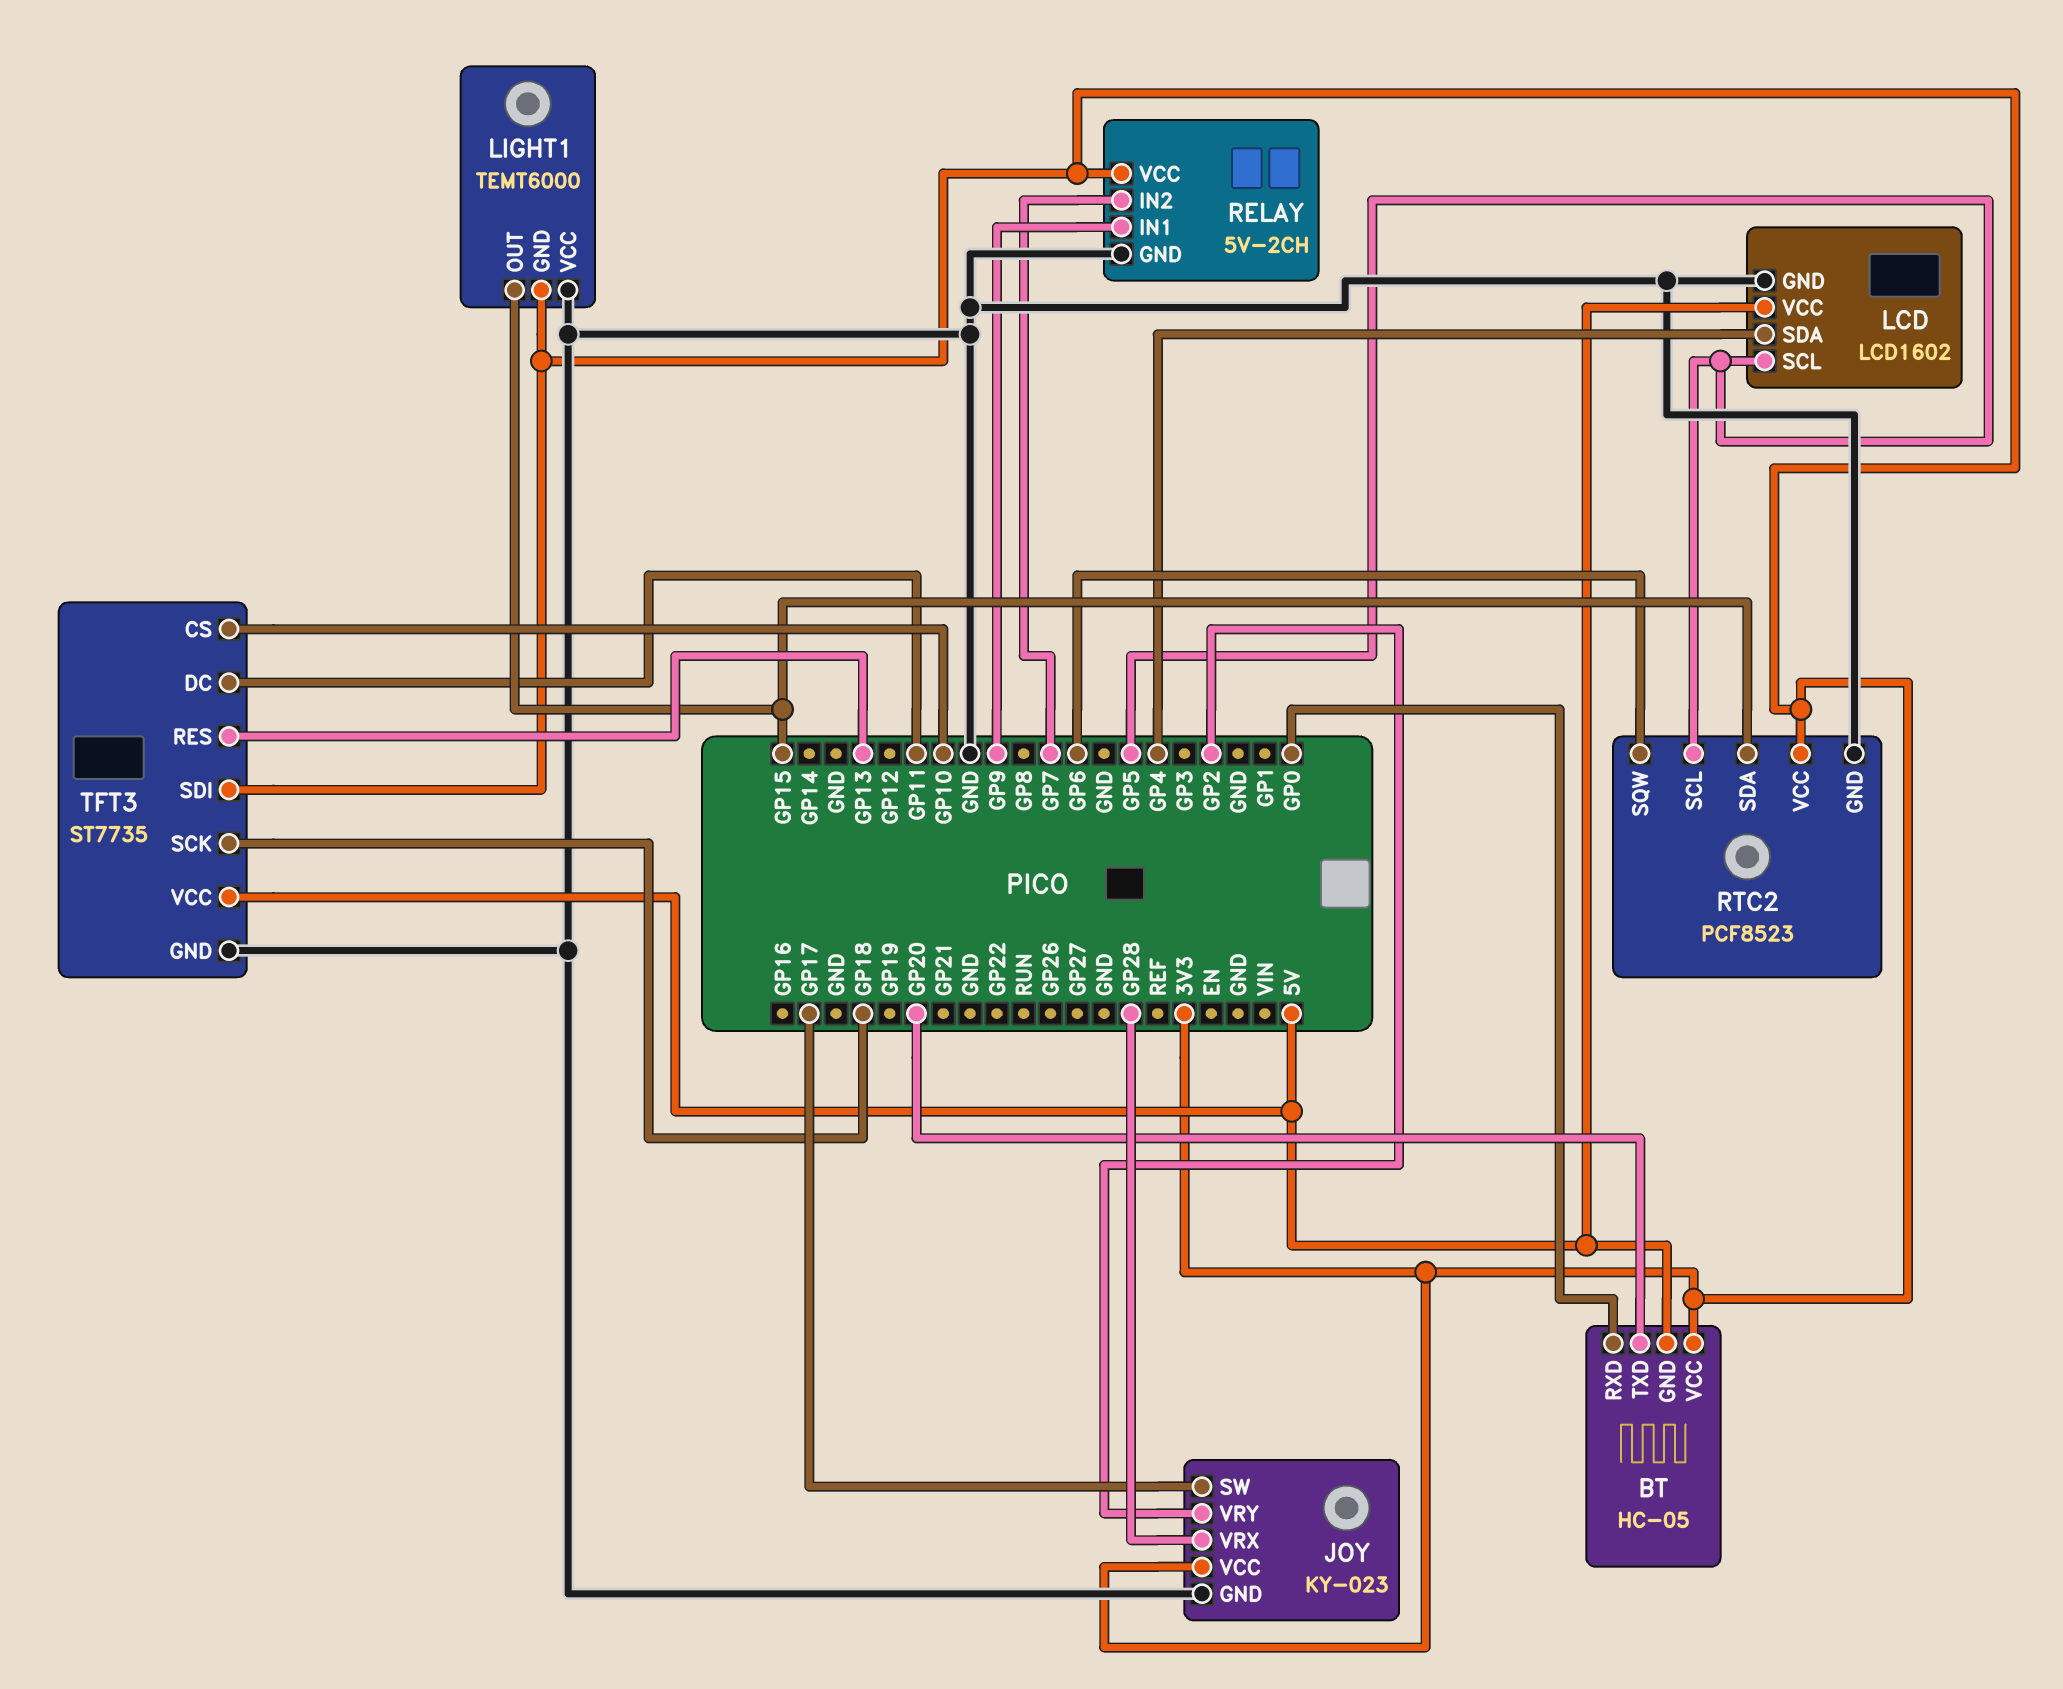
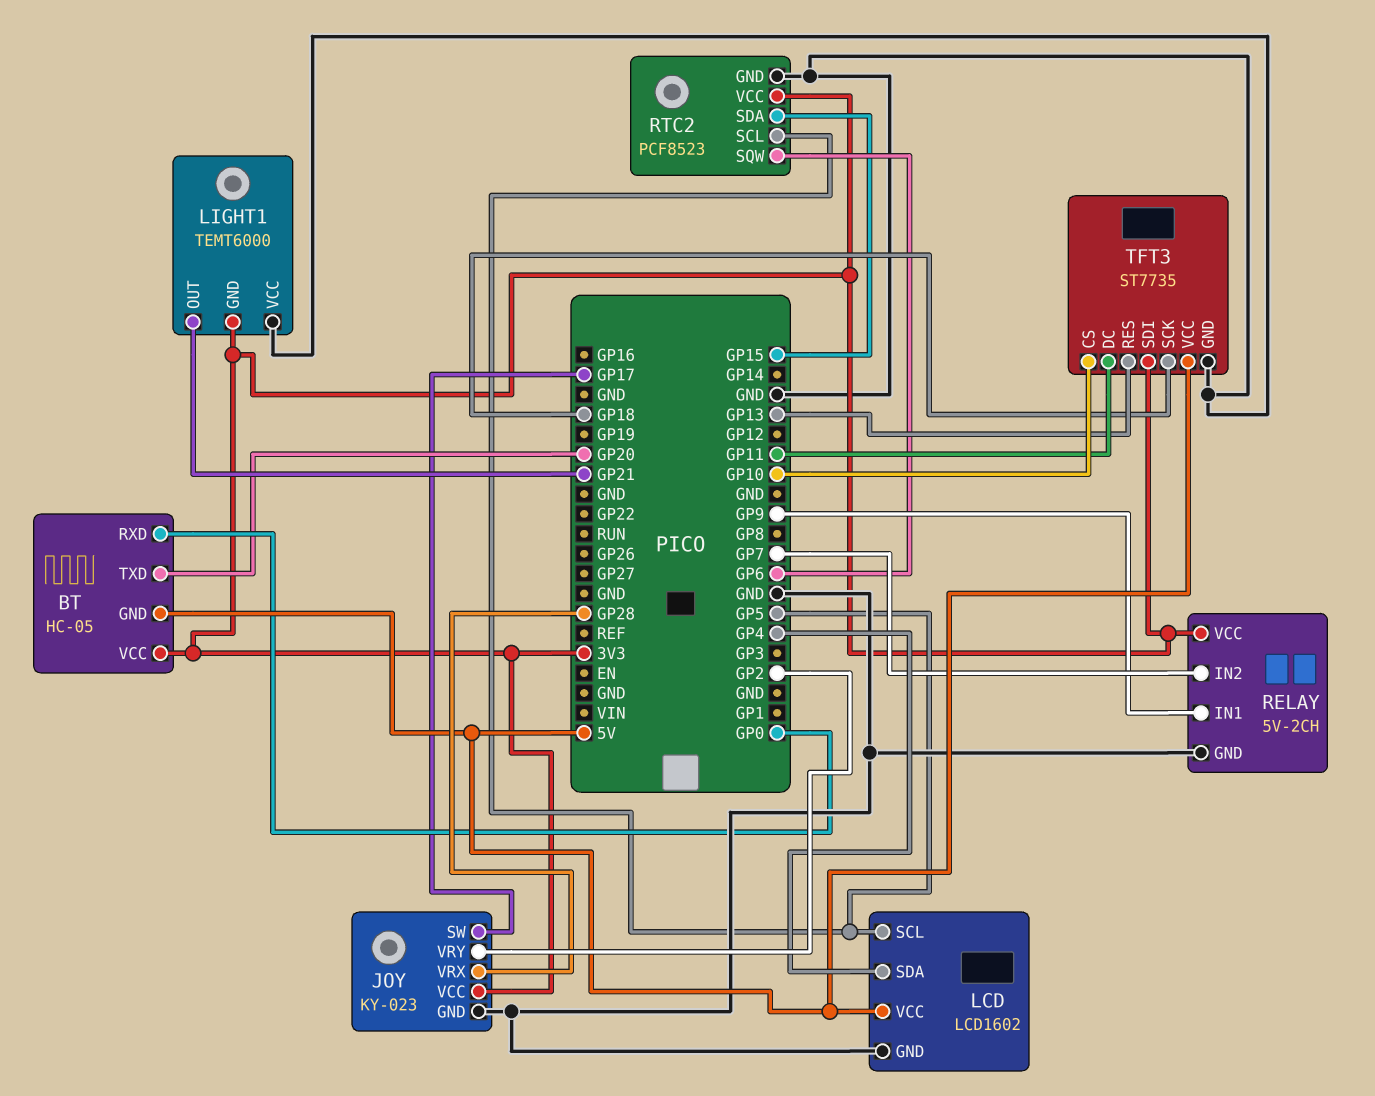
LIGHT1 pin OUT: GP15 -> GP21

